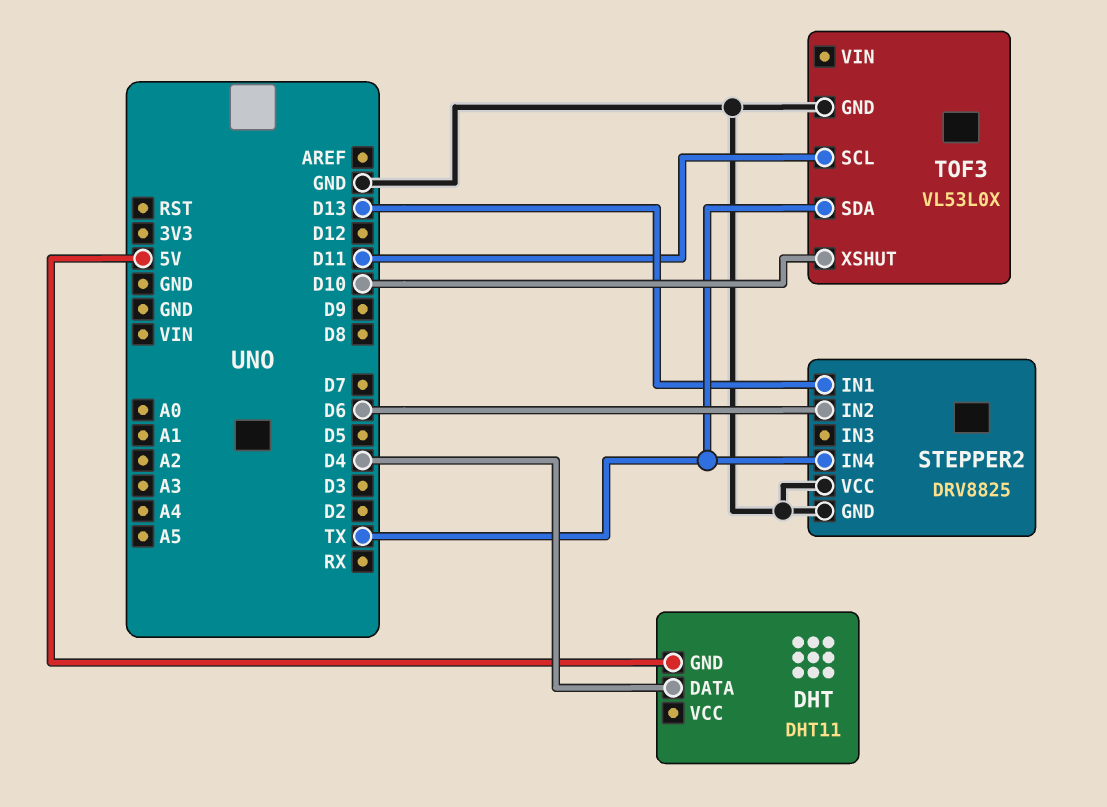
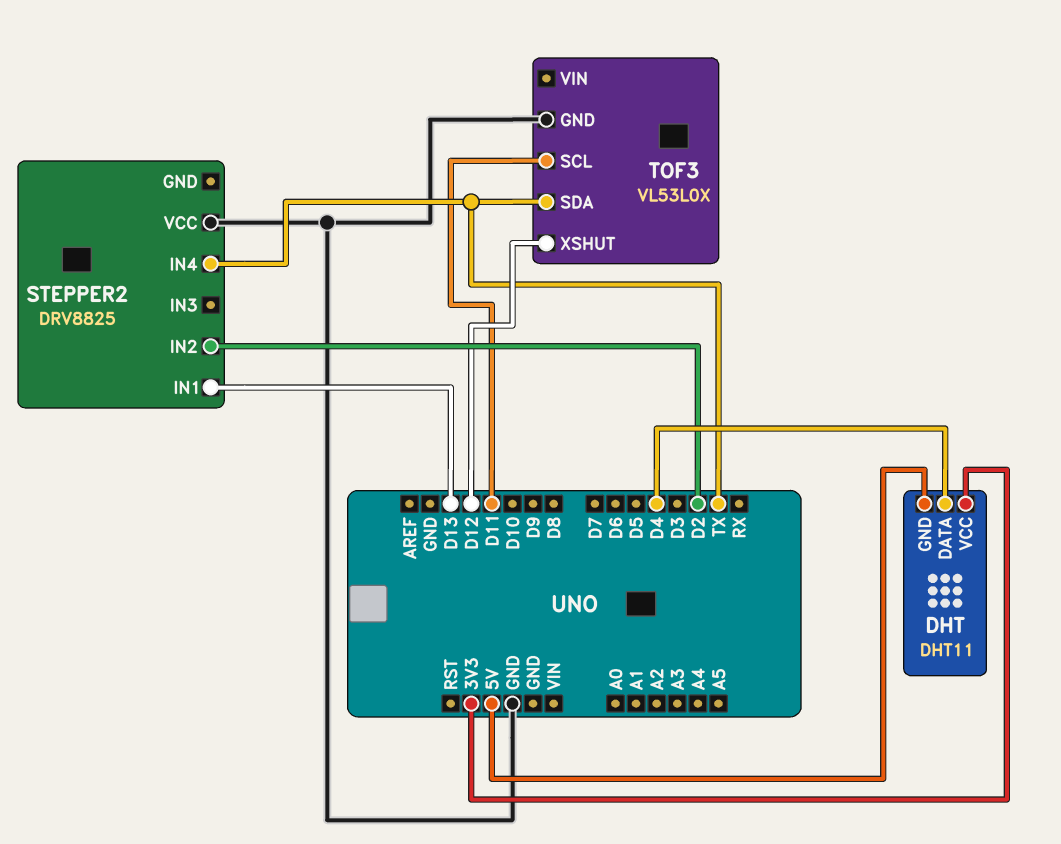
DHT pin VCC: none -> 3V3
STEPPER2 pin GND: GND -> none
STEPPER2 pin IN2: D6 -> D2
TOF3 pin XSHUT: D10 -> D12

